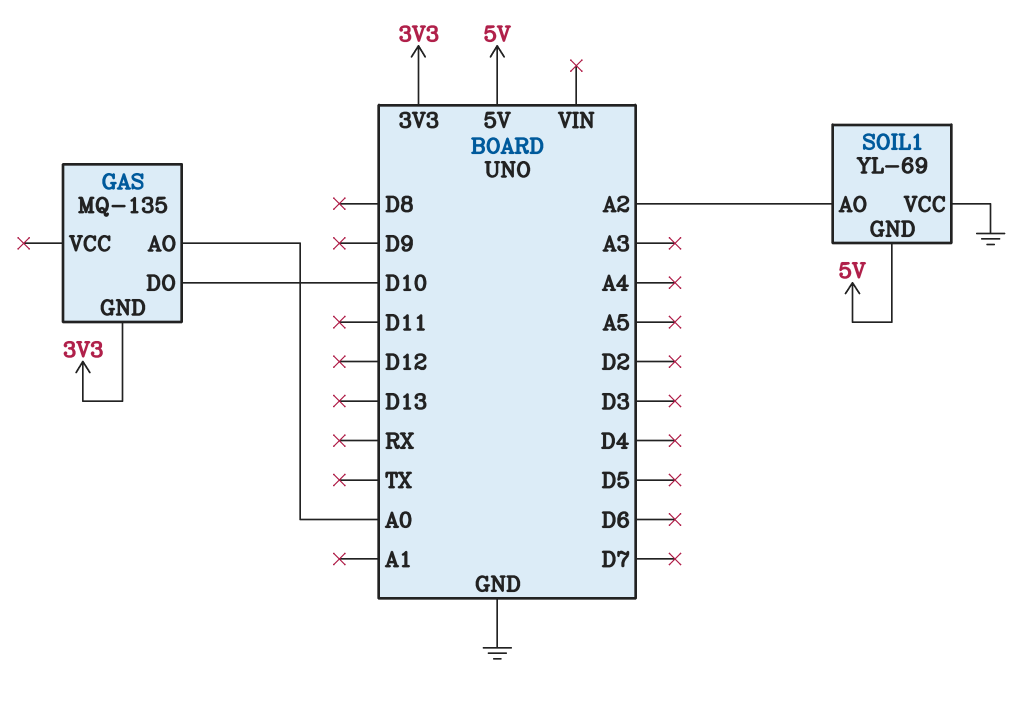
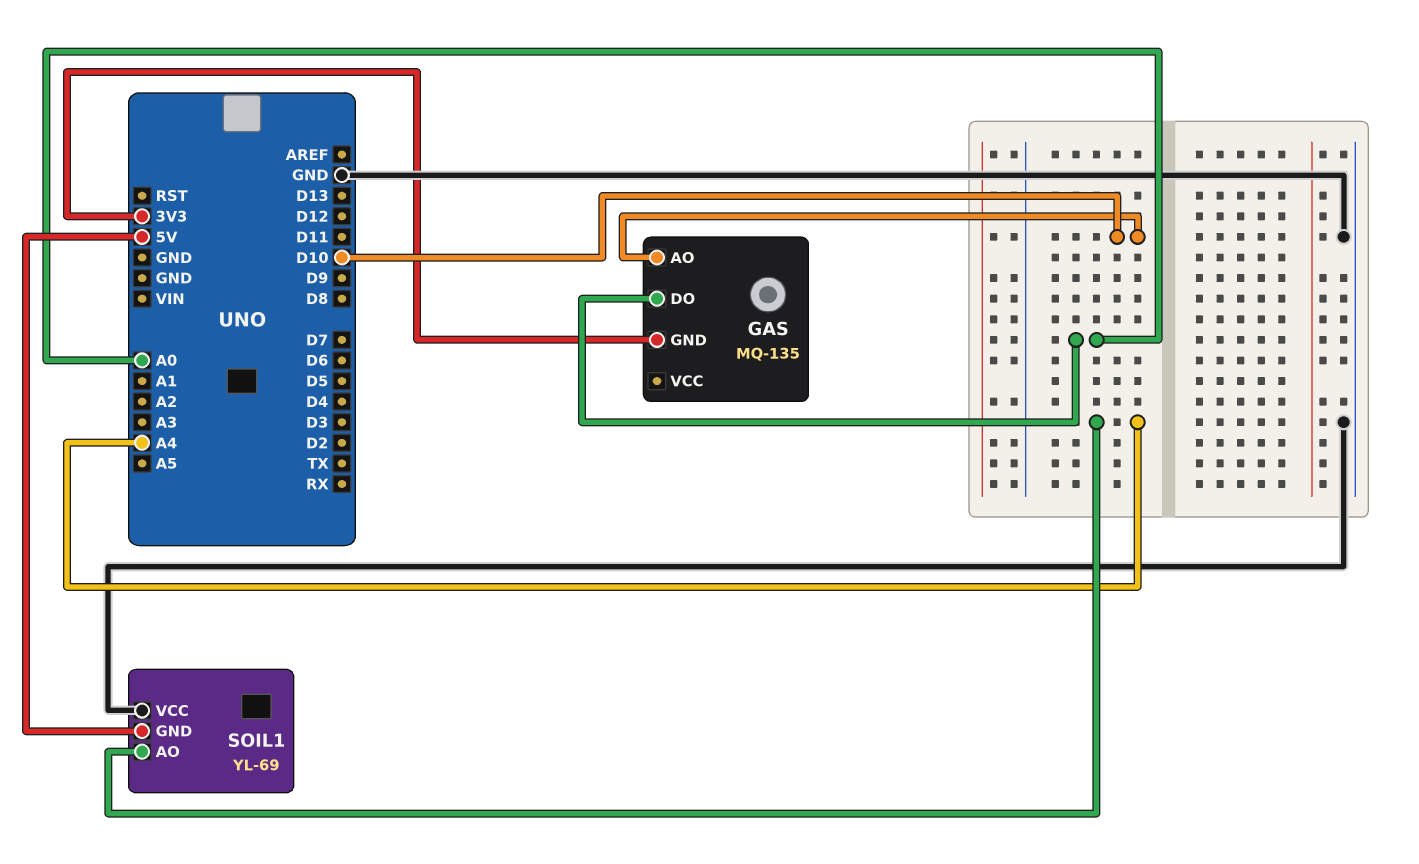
GAS pin AO: A0 -> D10
GAS pin DO: D10 -> A0
SOIL1 pin AO: A2 -> A4

